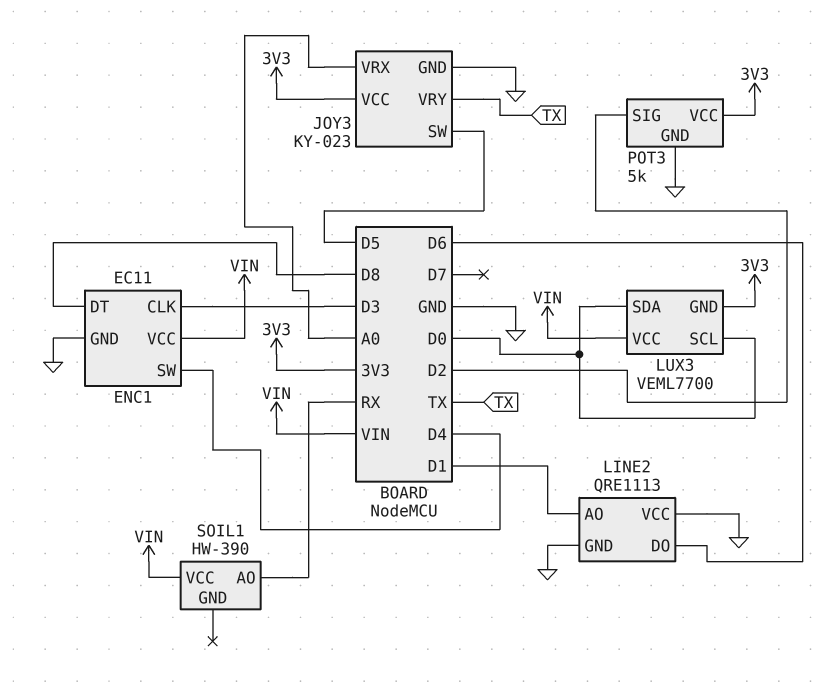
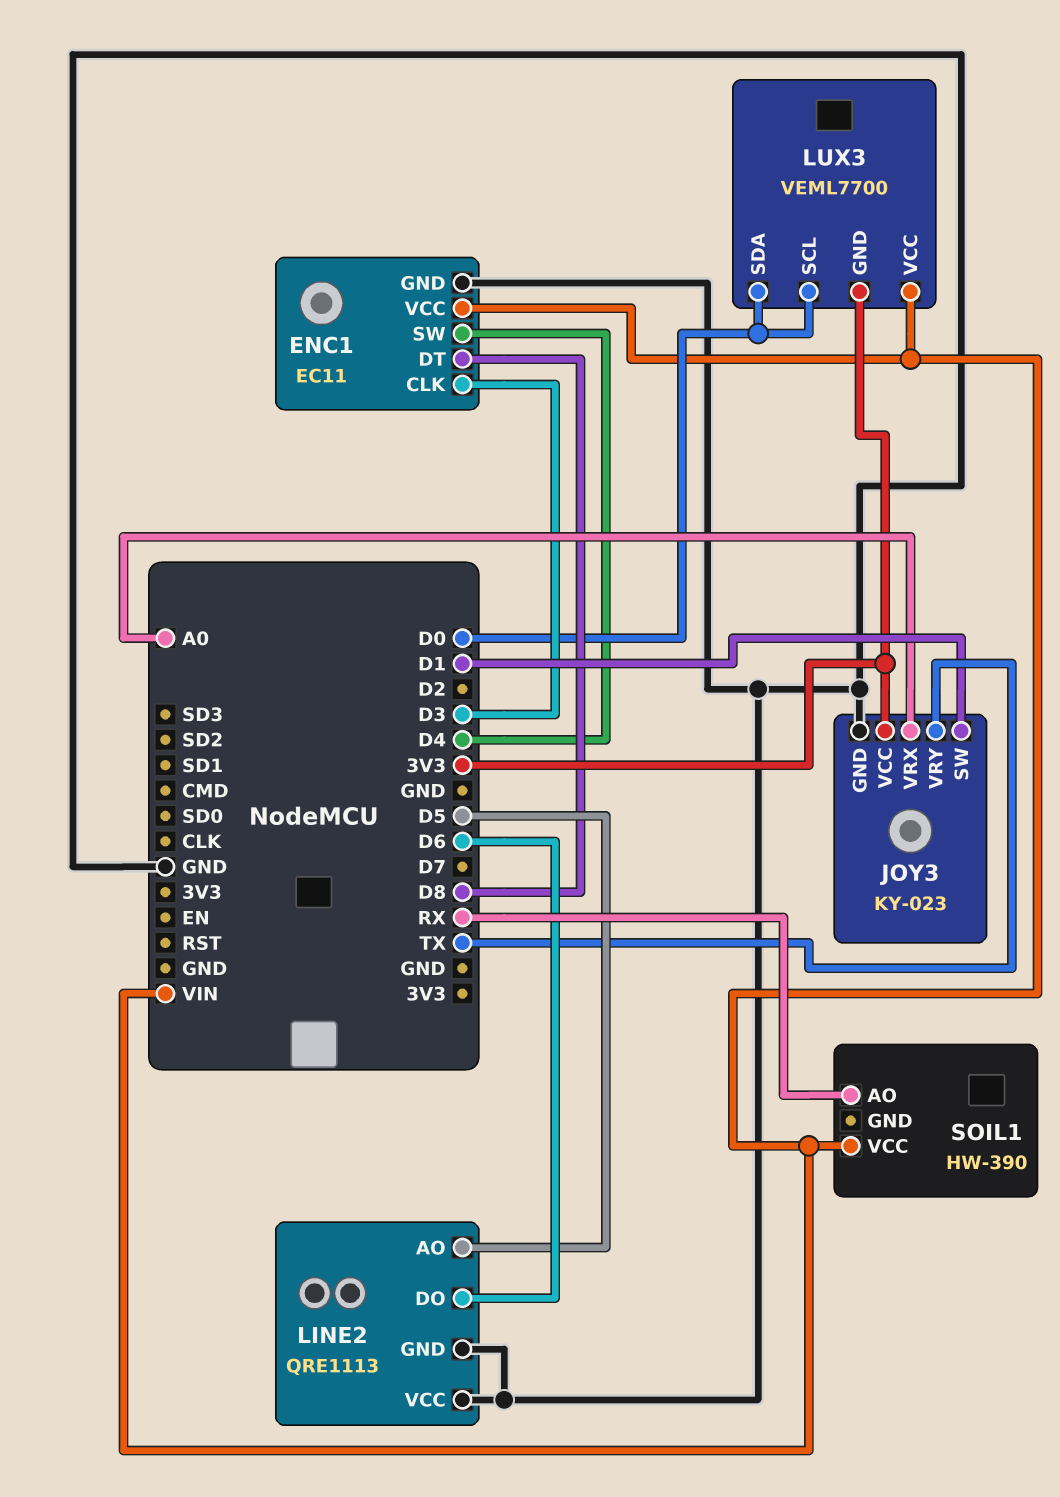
JOY3 pin SW: D5 -> D1
LINE2 pin AO: D1 -> D5
POT3: 5k -> none
POT3 pin GND: GND -> none
POT3 pin SIG: D2 -> none
POT3 pin VCC: 3V3 -> none

